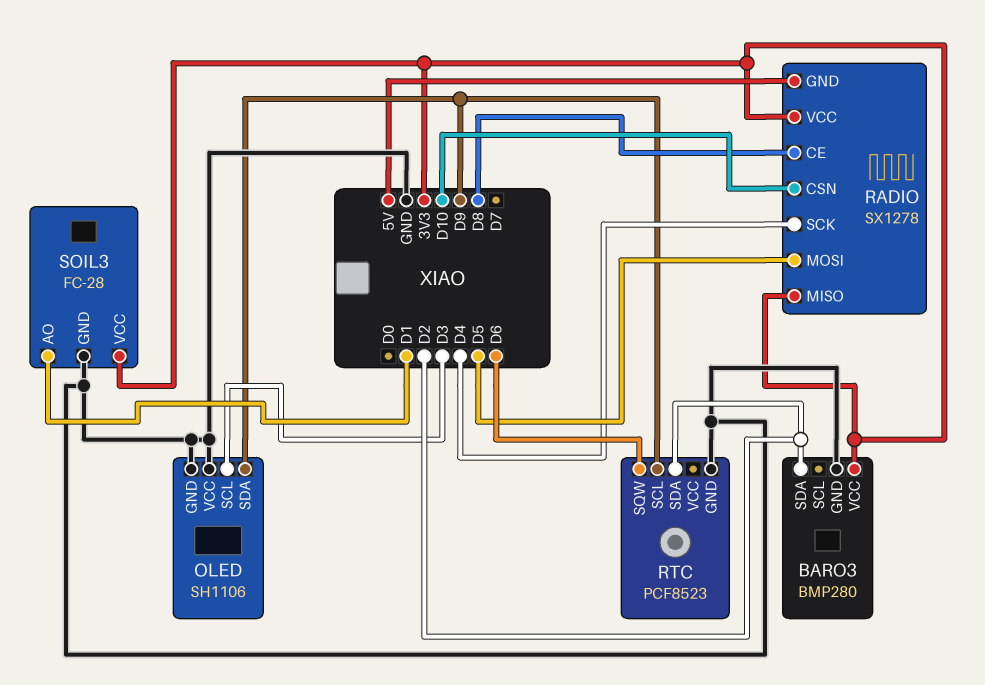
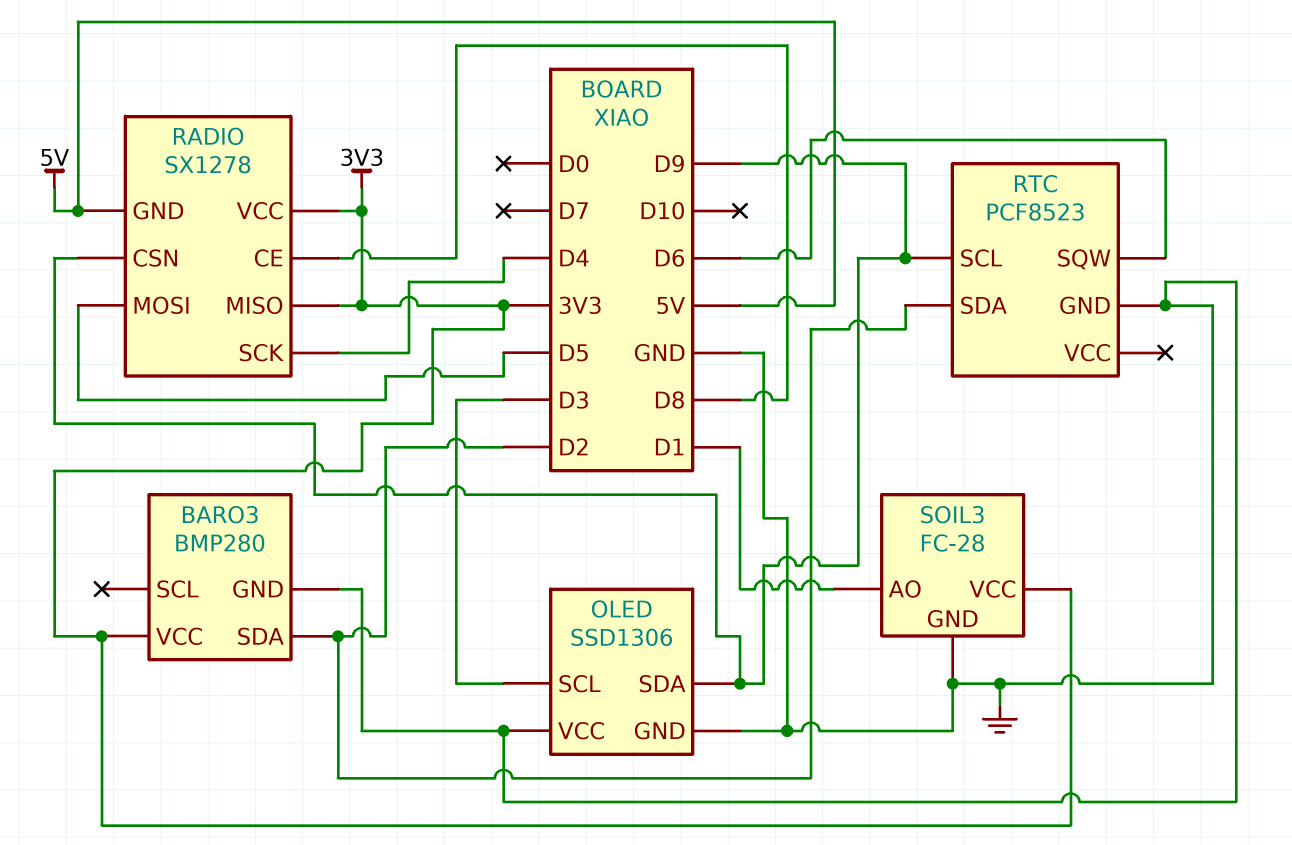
OLED: SH1106 -> SSD1306
RADIO pin CSN: D10 -> D9

